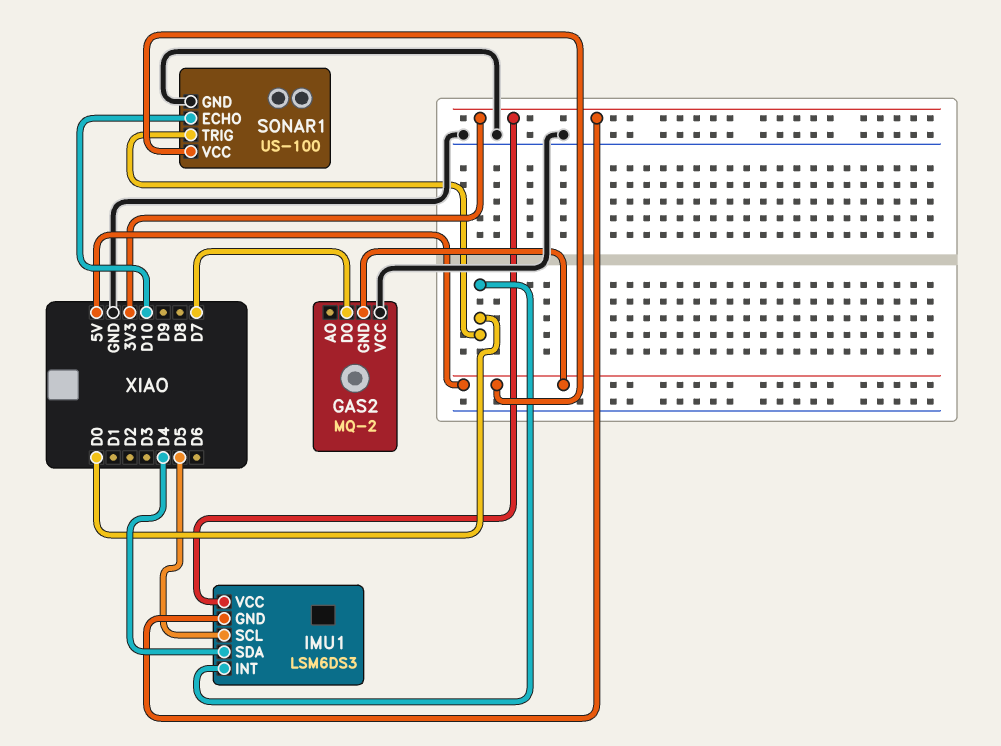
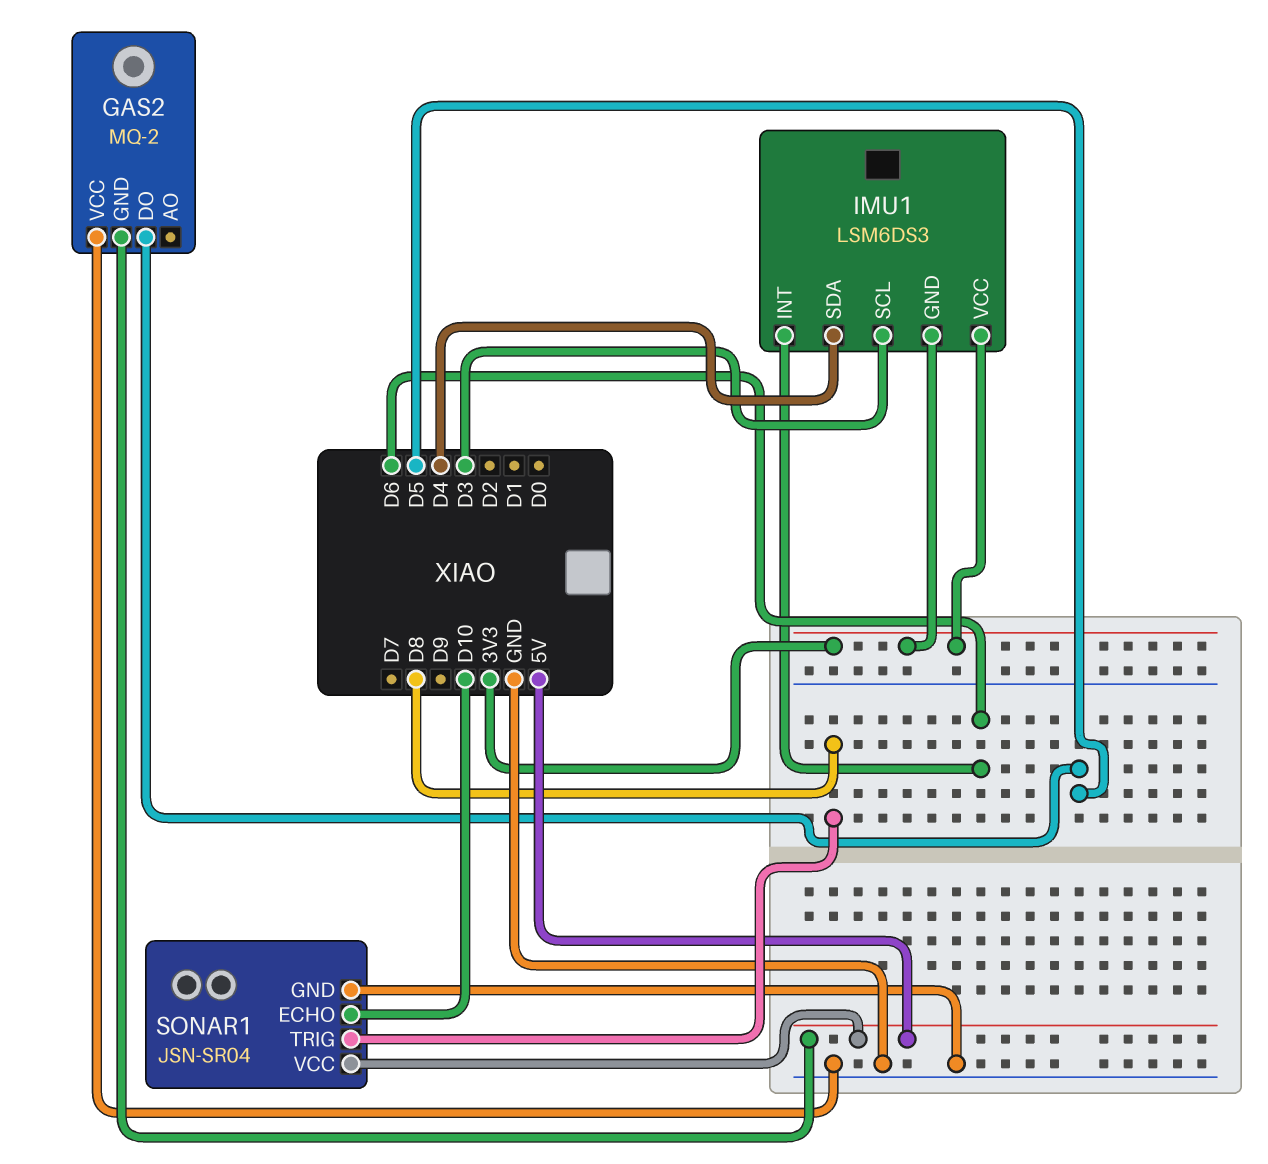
GAS2 pin DO: D7 -> D5
IMU1 pin INT: D0 -> D6
IMU1 pin SCL: D5 -> D3
SONAR1: US-100 -> JSN-SR04
SONAR1 pin TRIG: D0 -> D8

